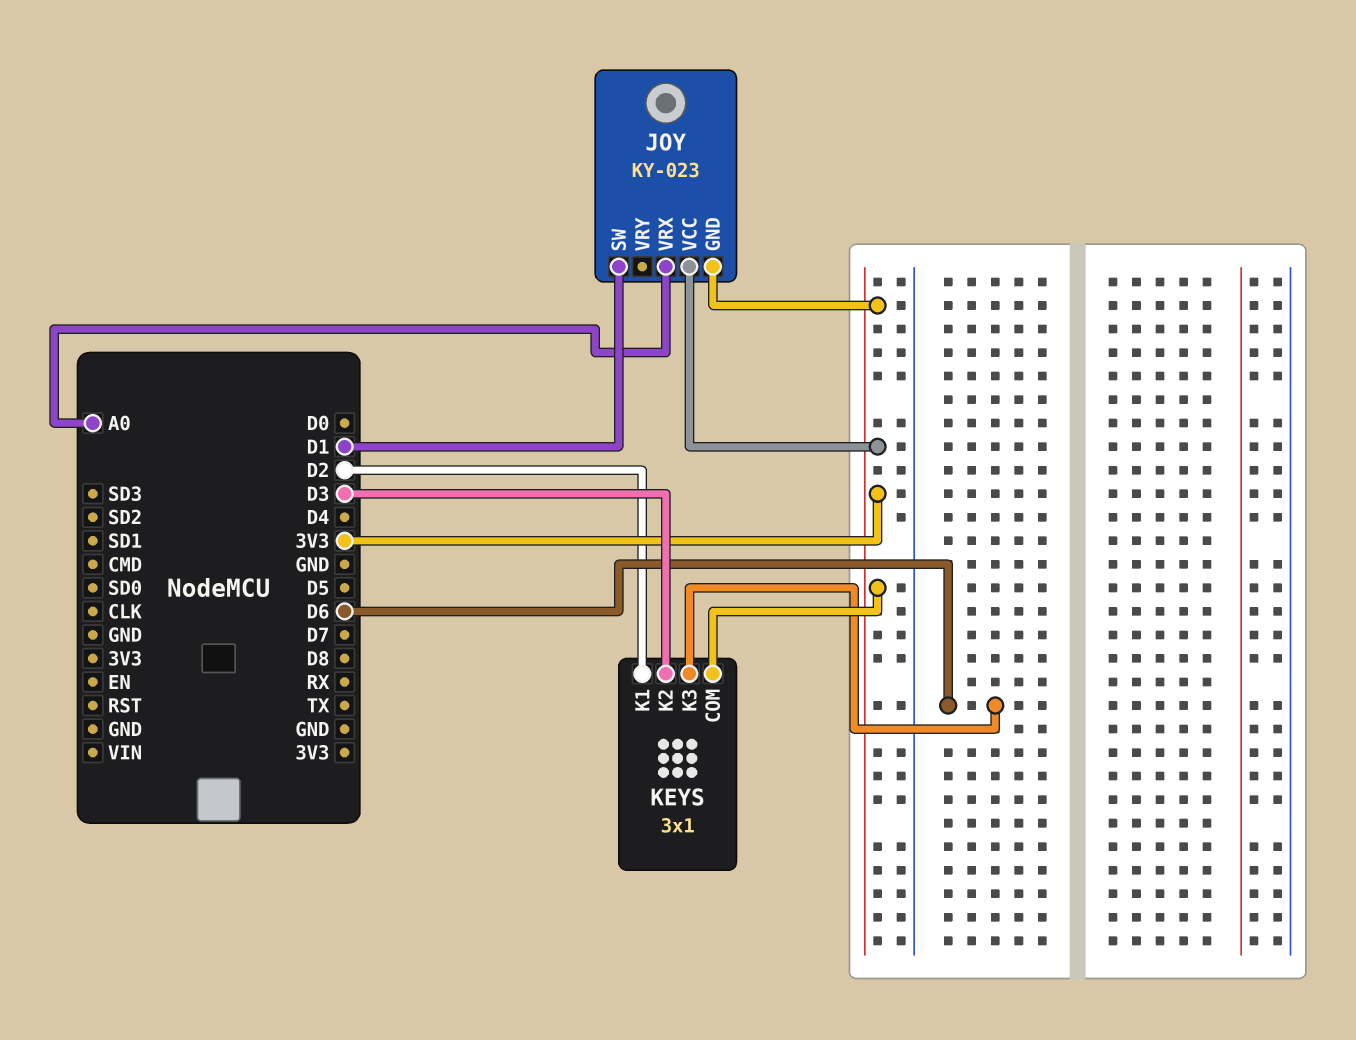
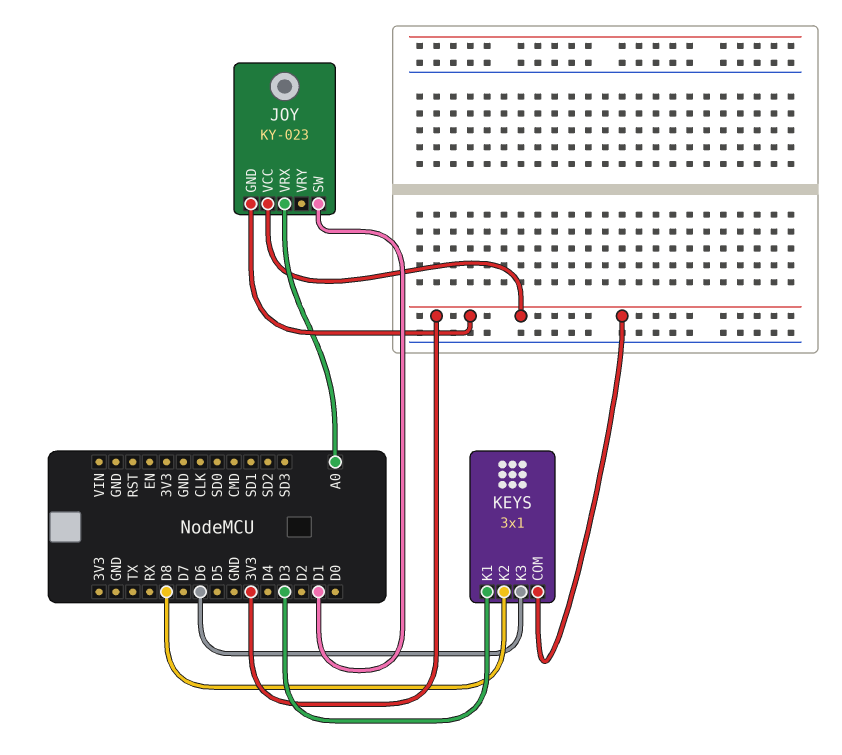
KEYS pin K1: D2 -> D3
KEYS pin K2: D3 -> D8

